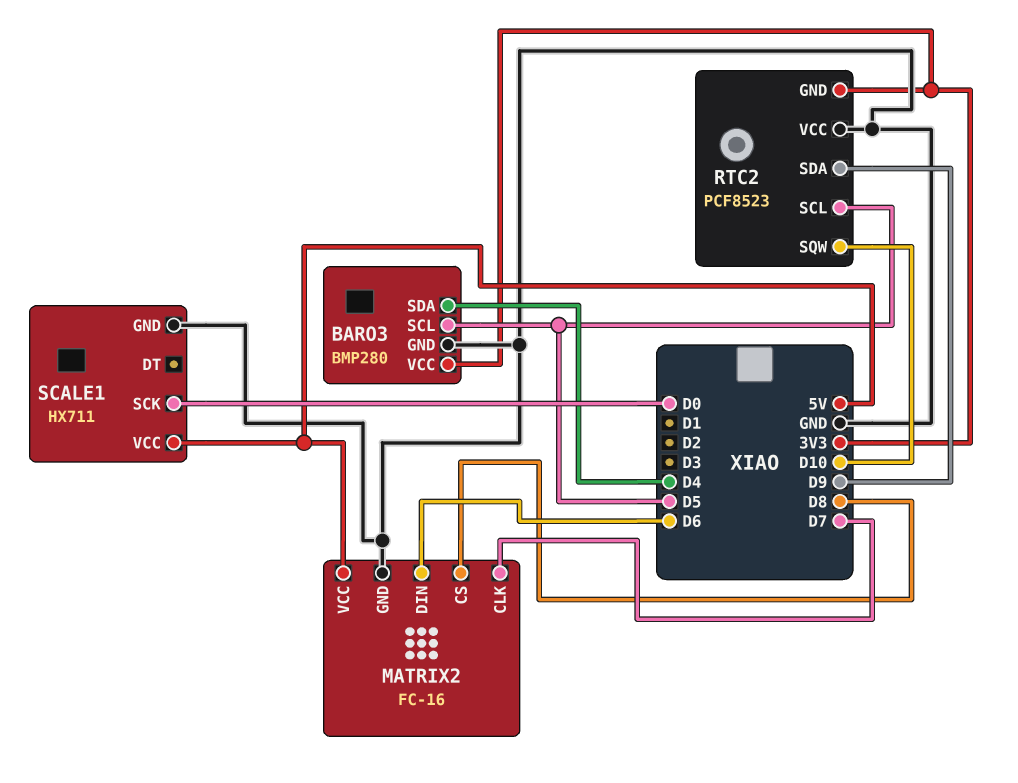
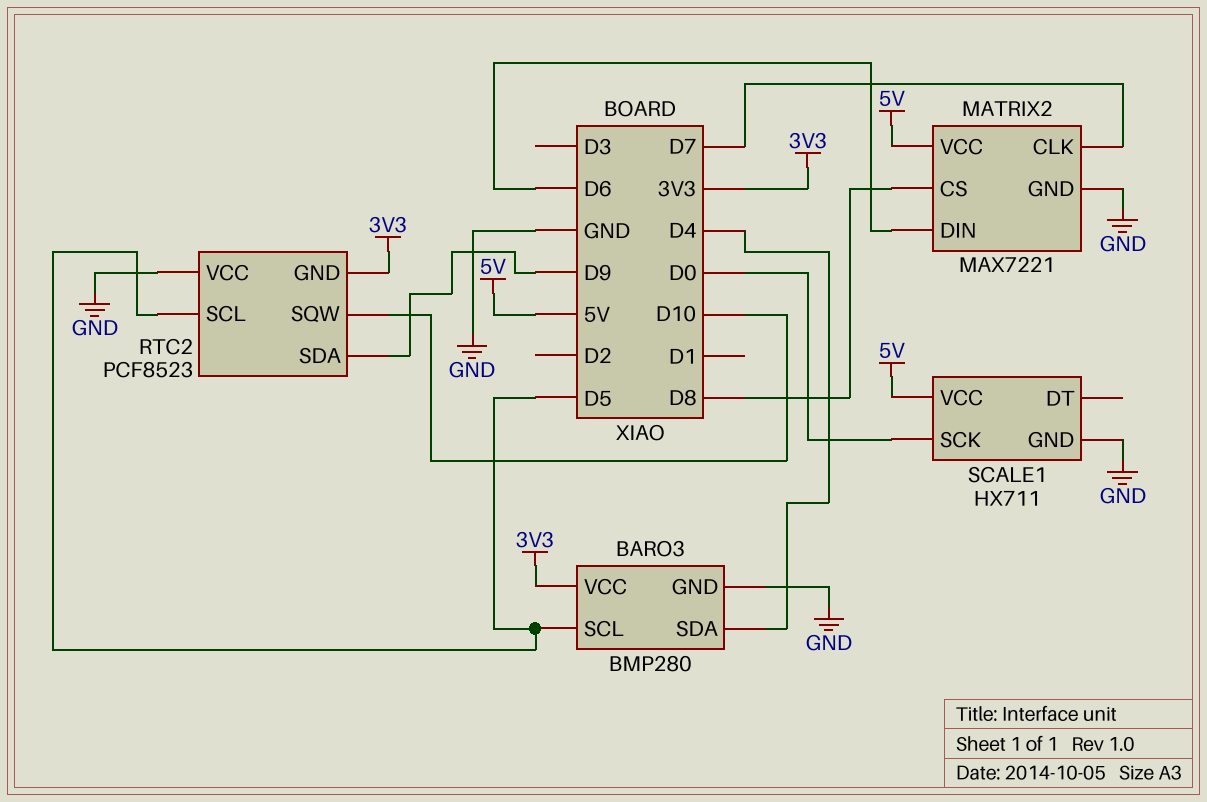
MATRIX2: FC-16 -> MAX7221

